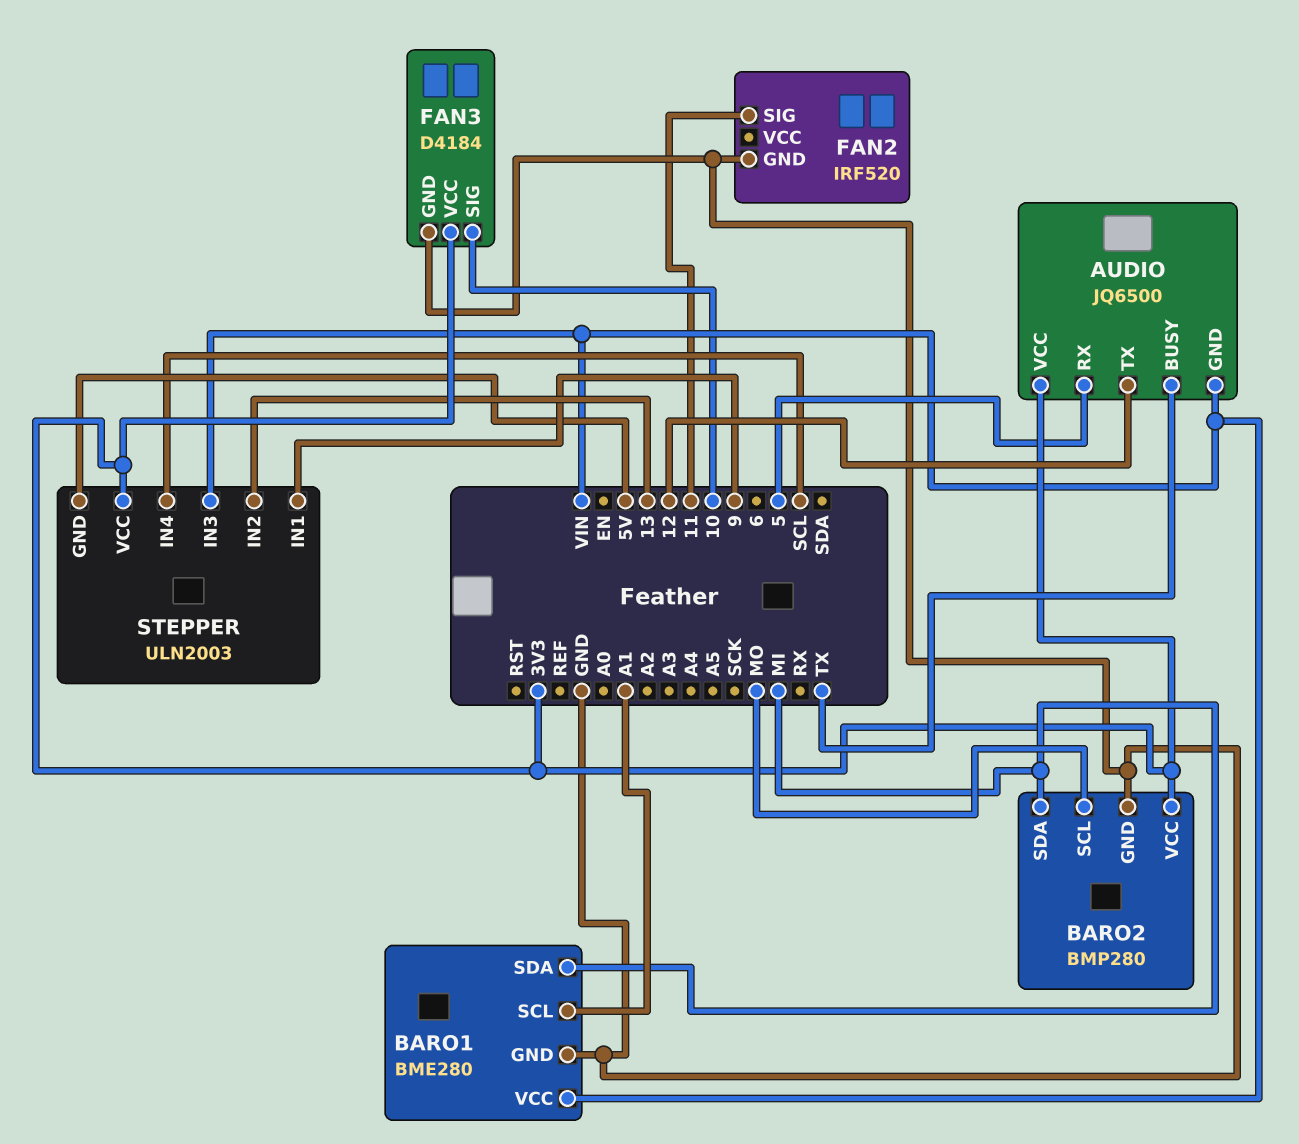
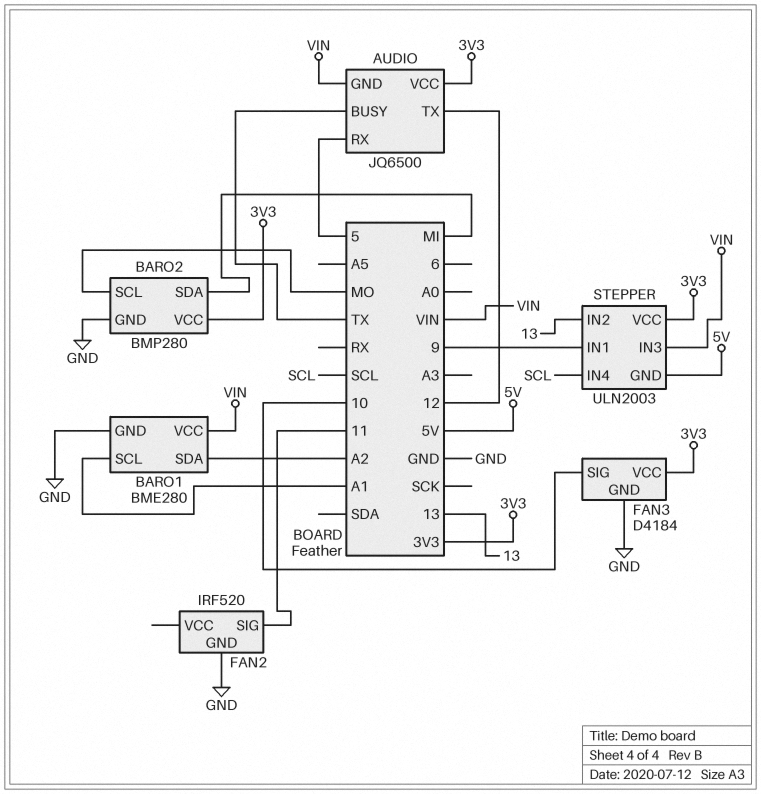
BARO1 pin SDA: MI -> A2

